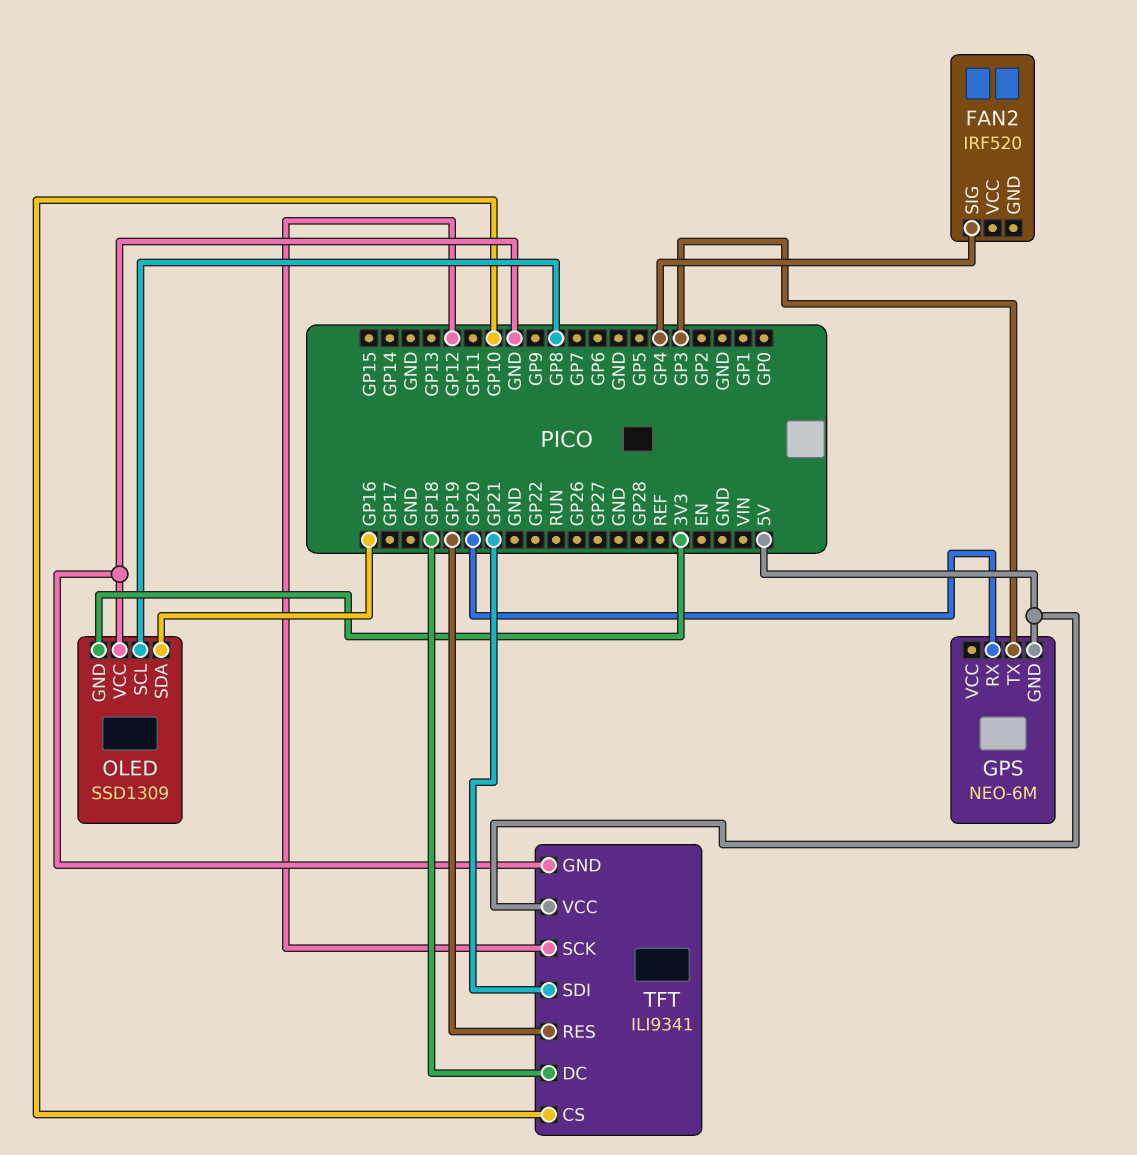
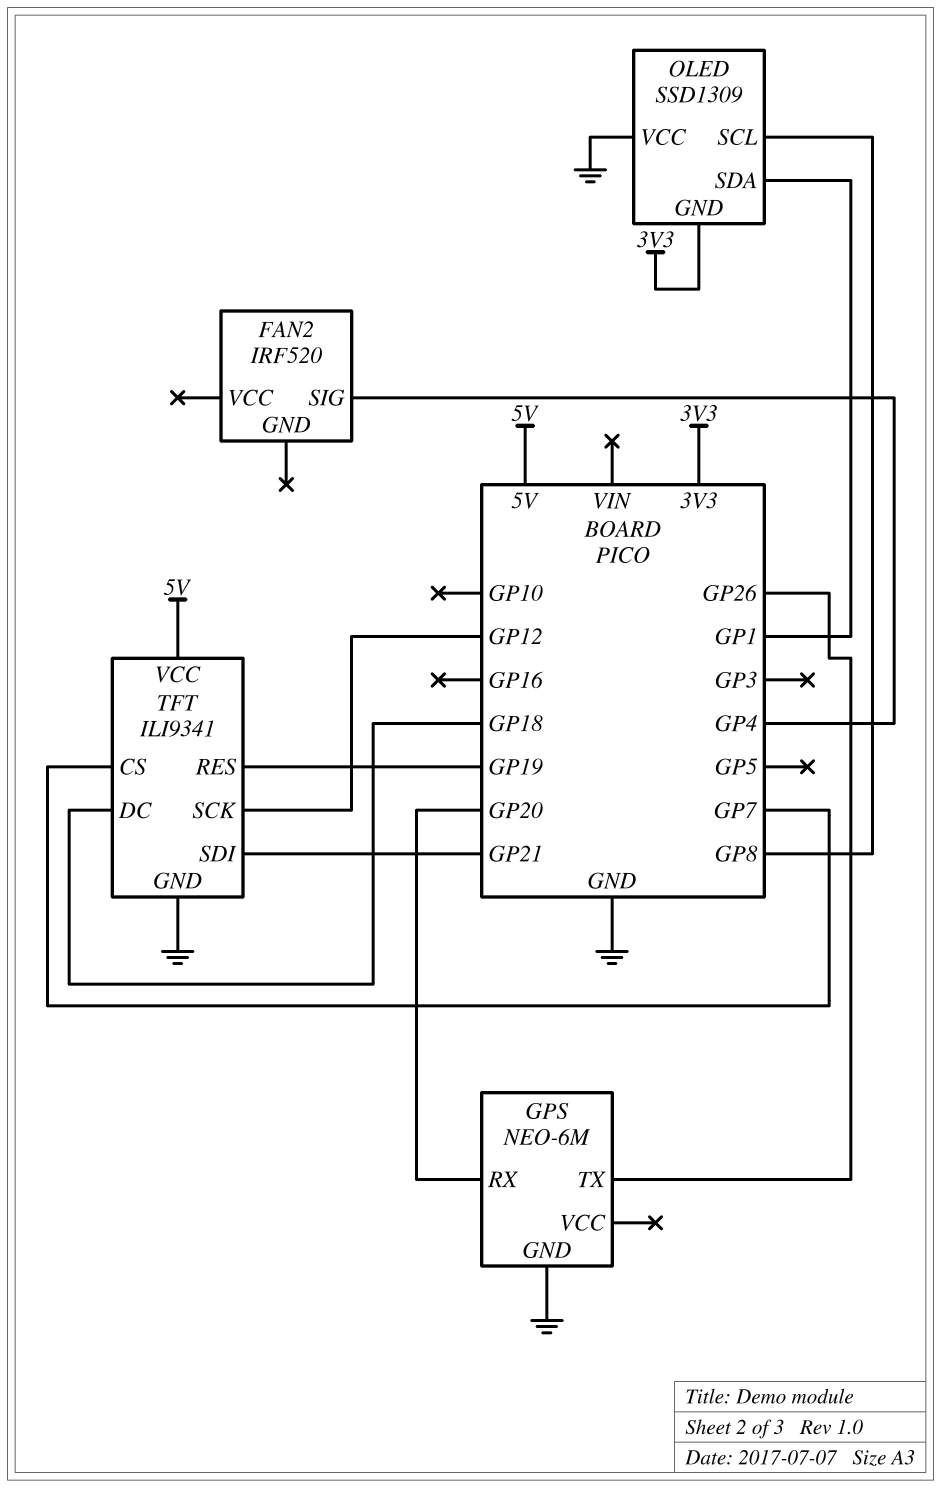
GPS pin GND: 5V -> GND
GPS pin TX: GP3 -> GP26
OLED pin SDA: GP16 -> GP1
TFT pin CS: GP10 -> GP7

